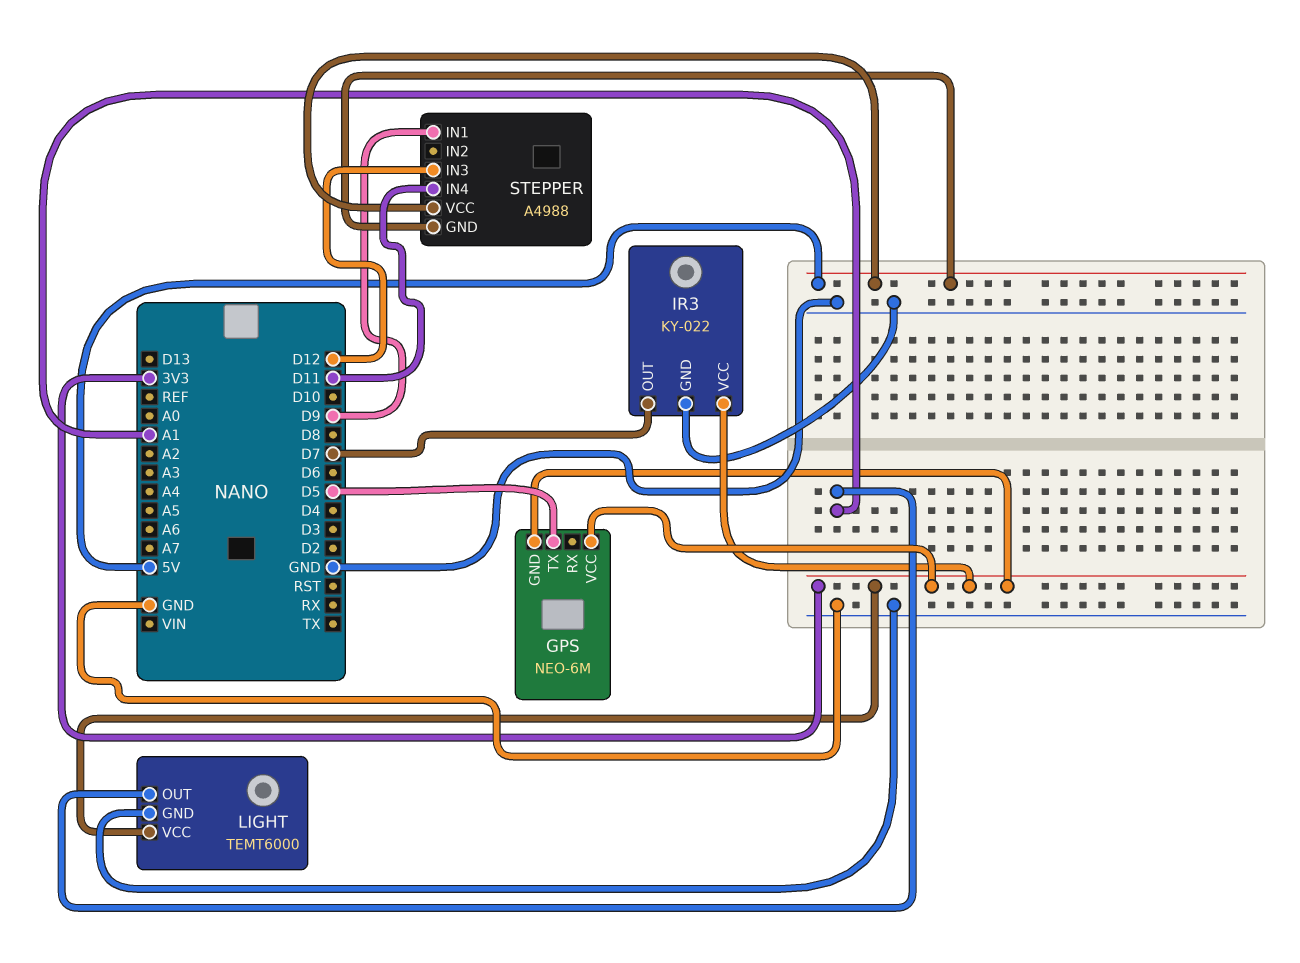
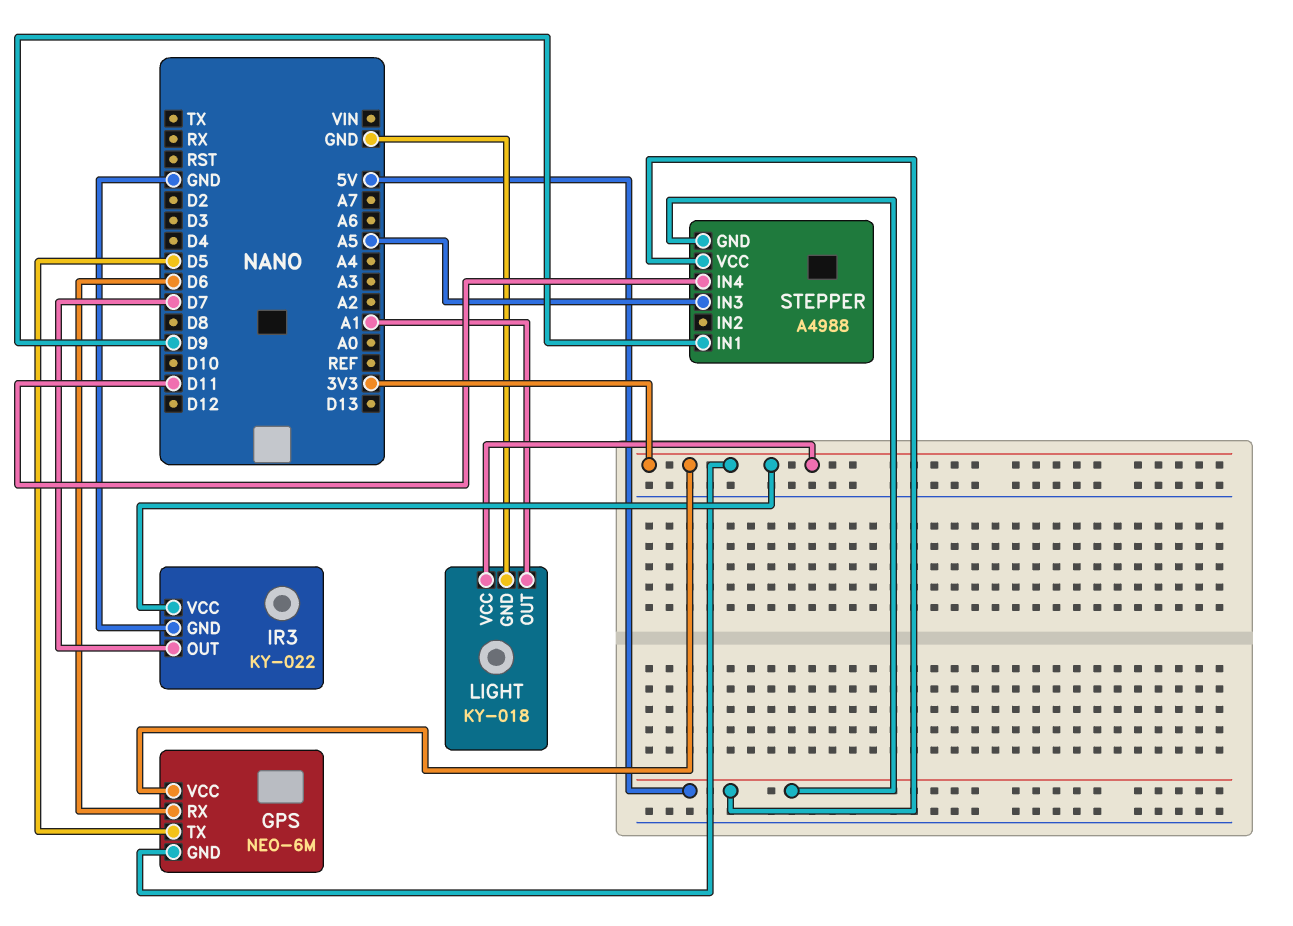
GPS pin RX: none -> D6
LIGHT: TEMT6000 -> KY-018
STEPPER pin IN3: D12 -> A5

